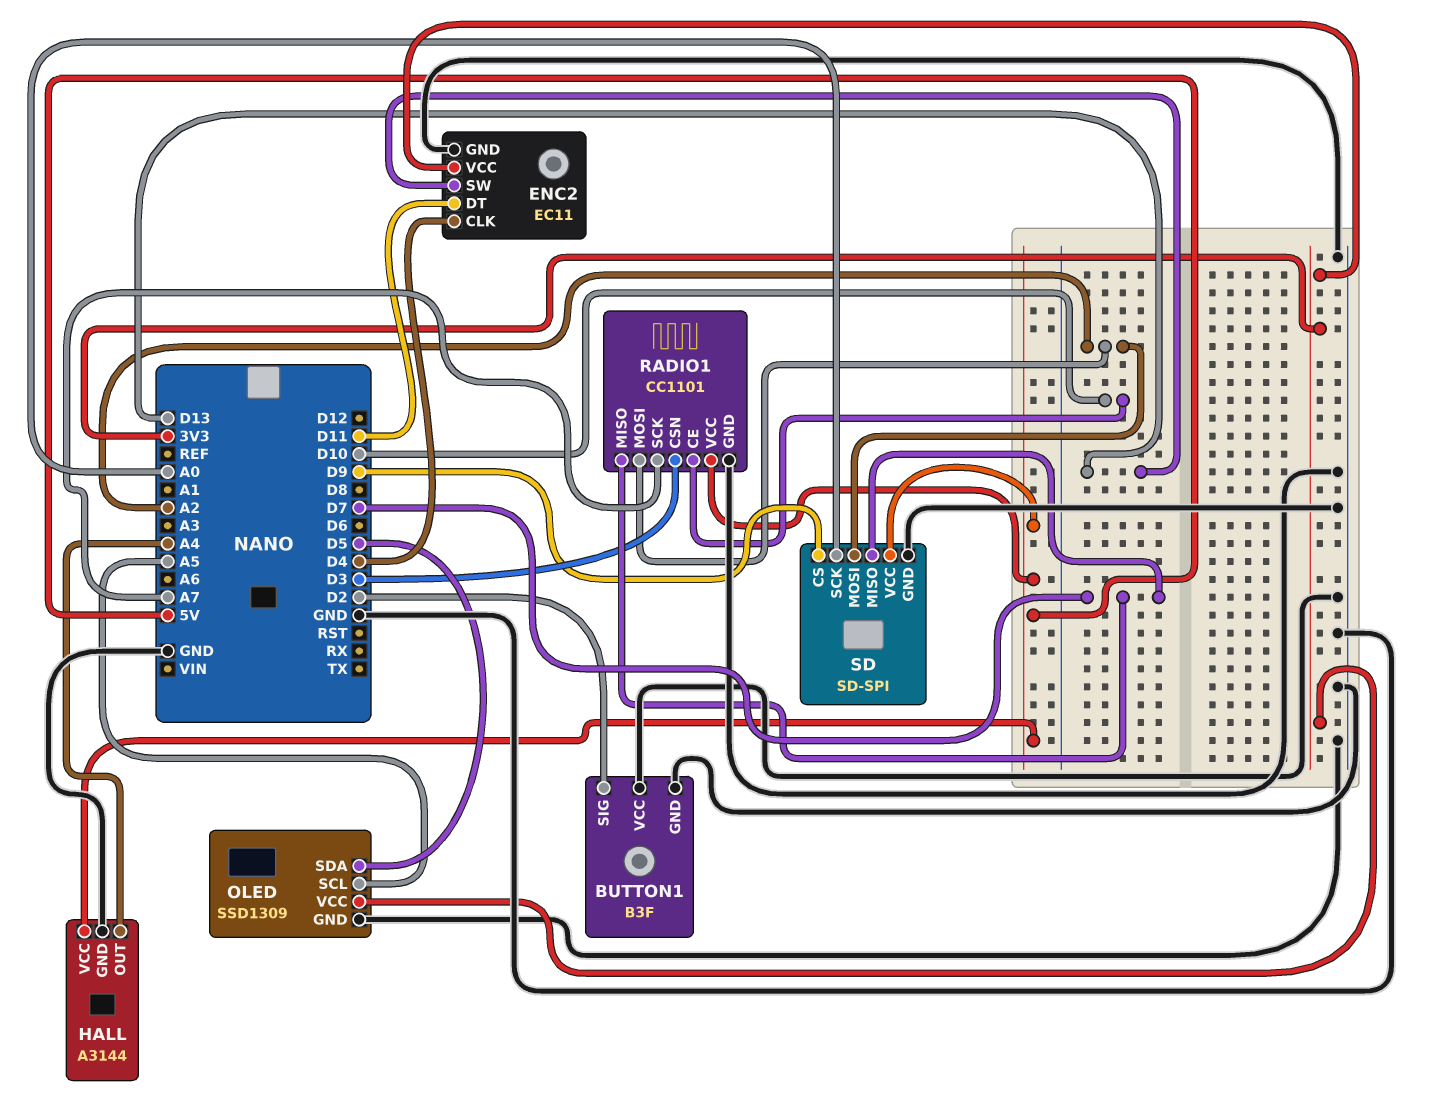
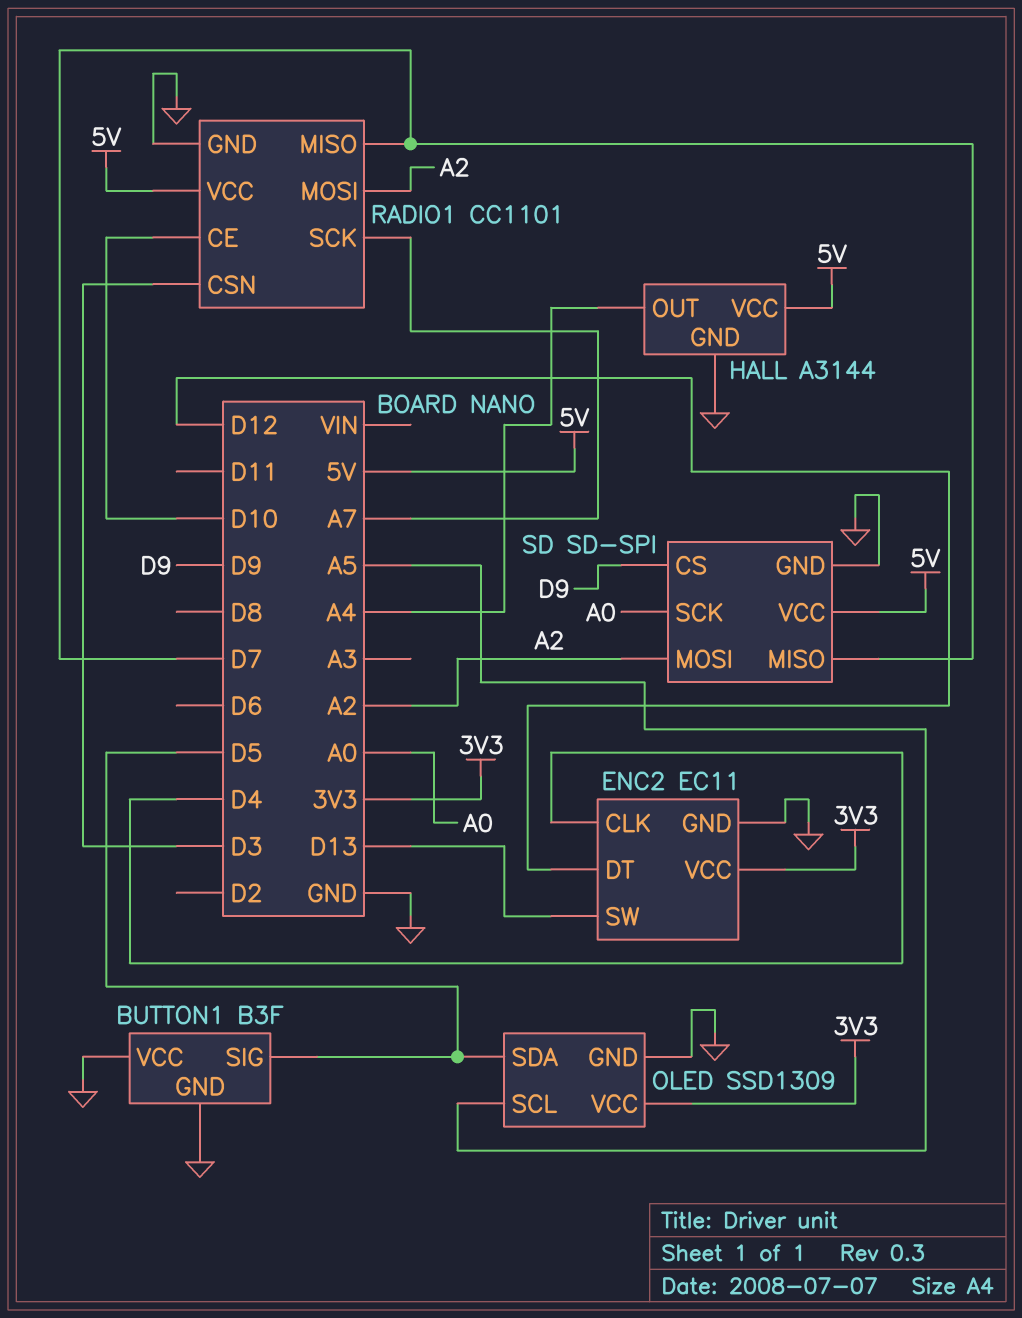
BUTTON1 pin SIG: D2 -> D5
ENC2 pin DT: D11 -> D12

